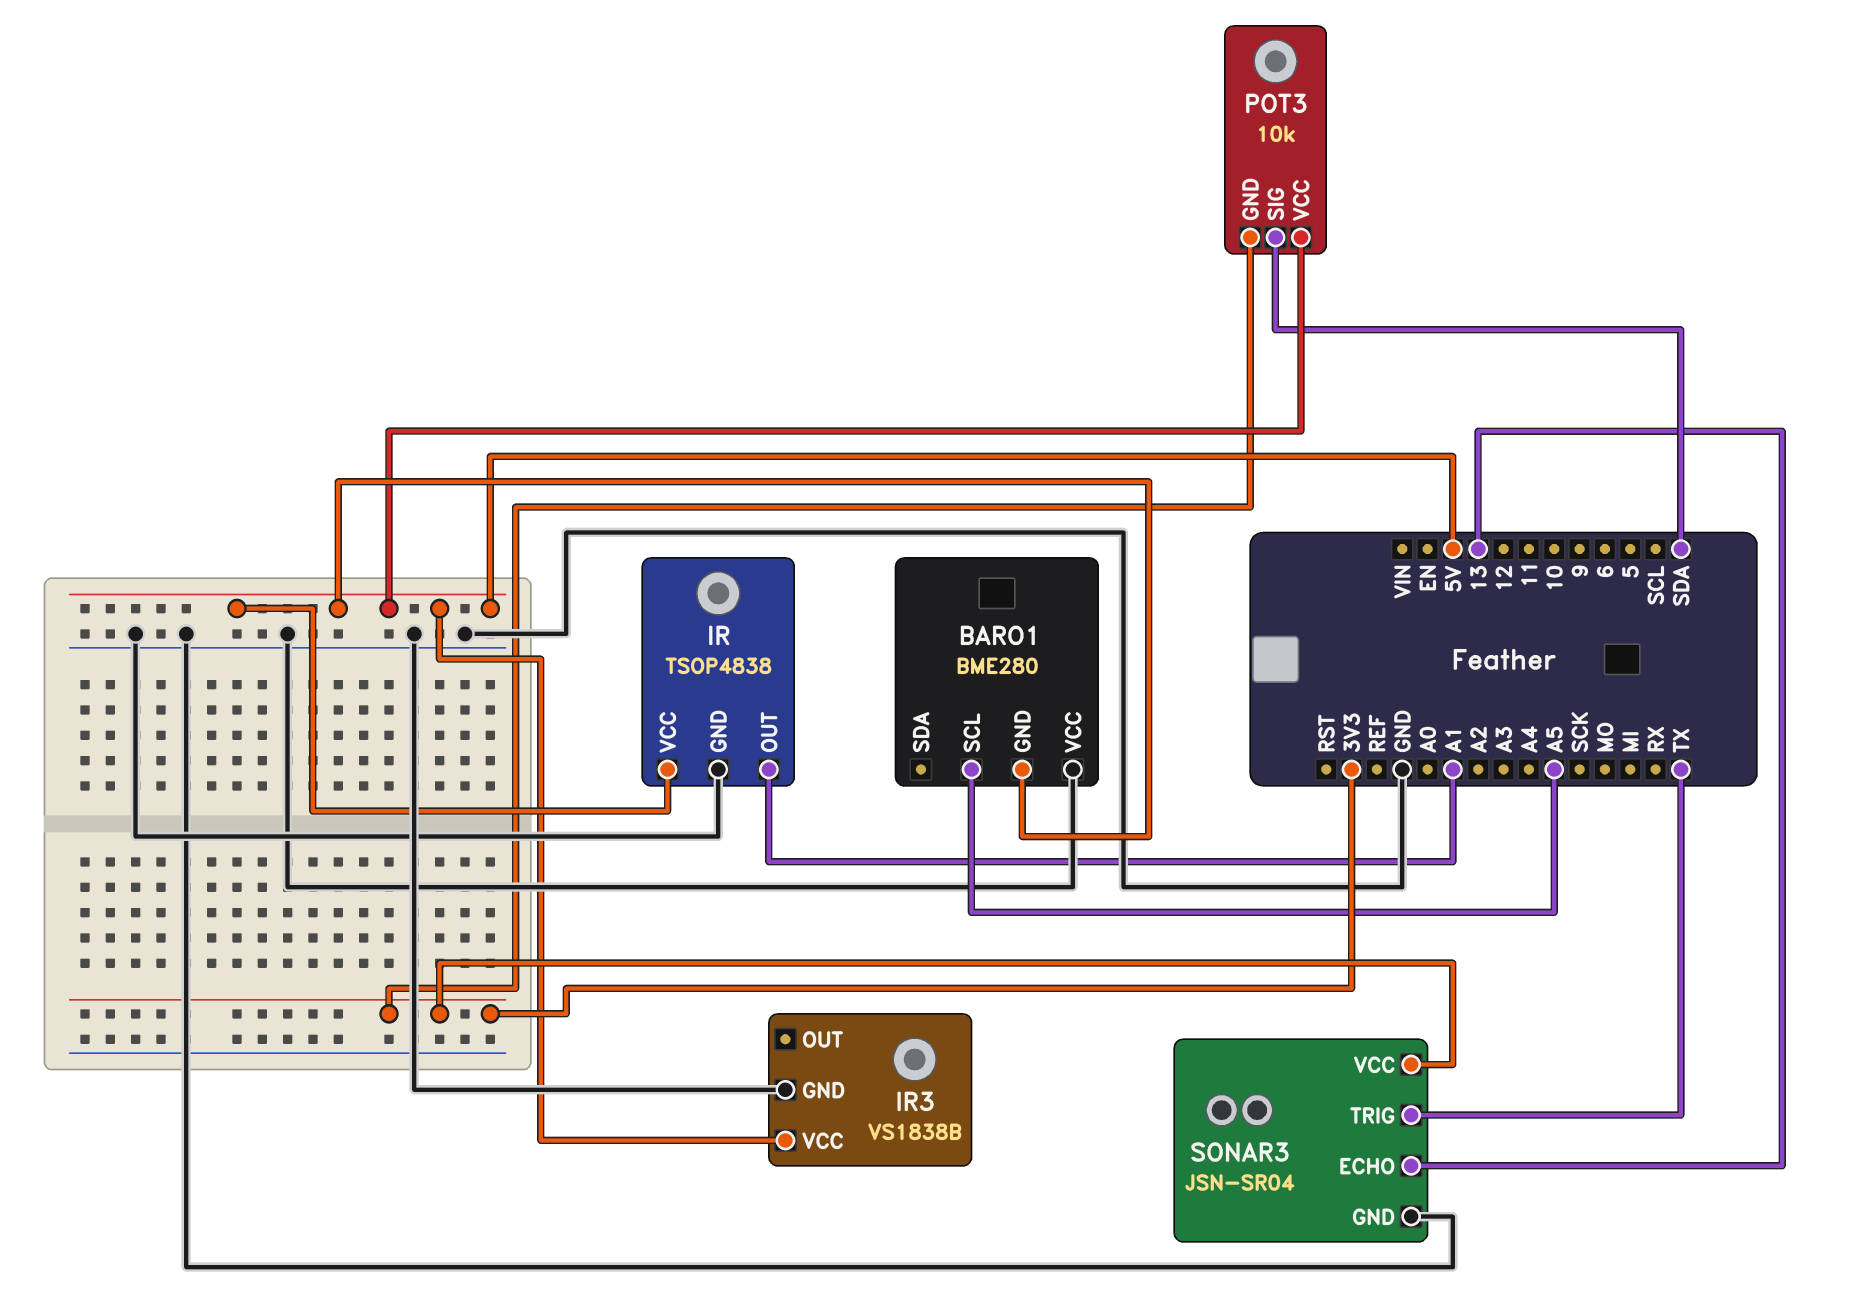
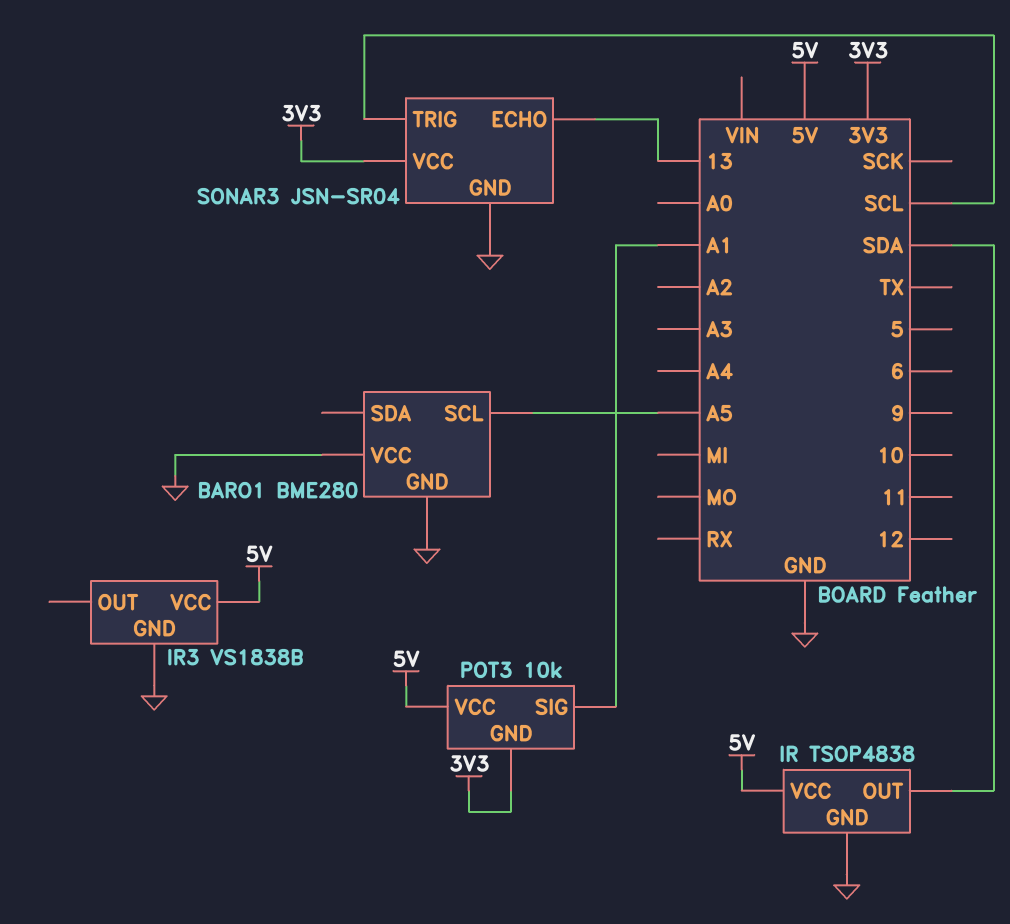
BARO1 pin GND: 5V -> GND
IR pin OUT: A1 -> SDA
POT3 pin SIG: SDA -> A1
SONAR3 pin TRIG: TX -> SCL

